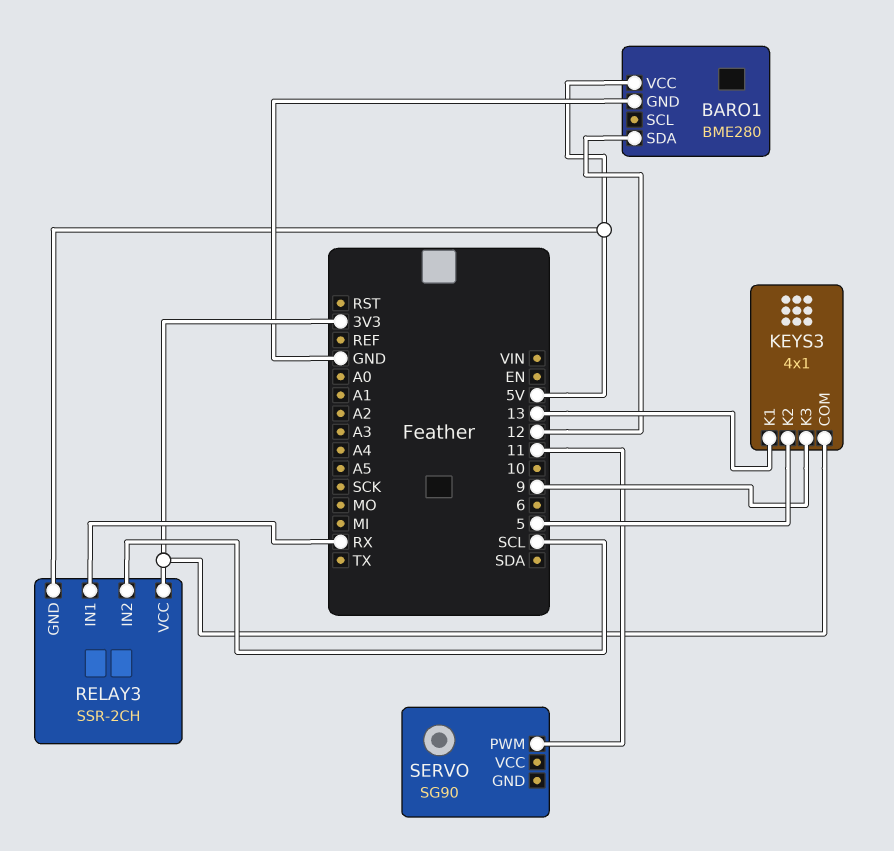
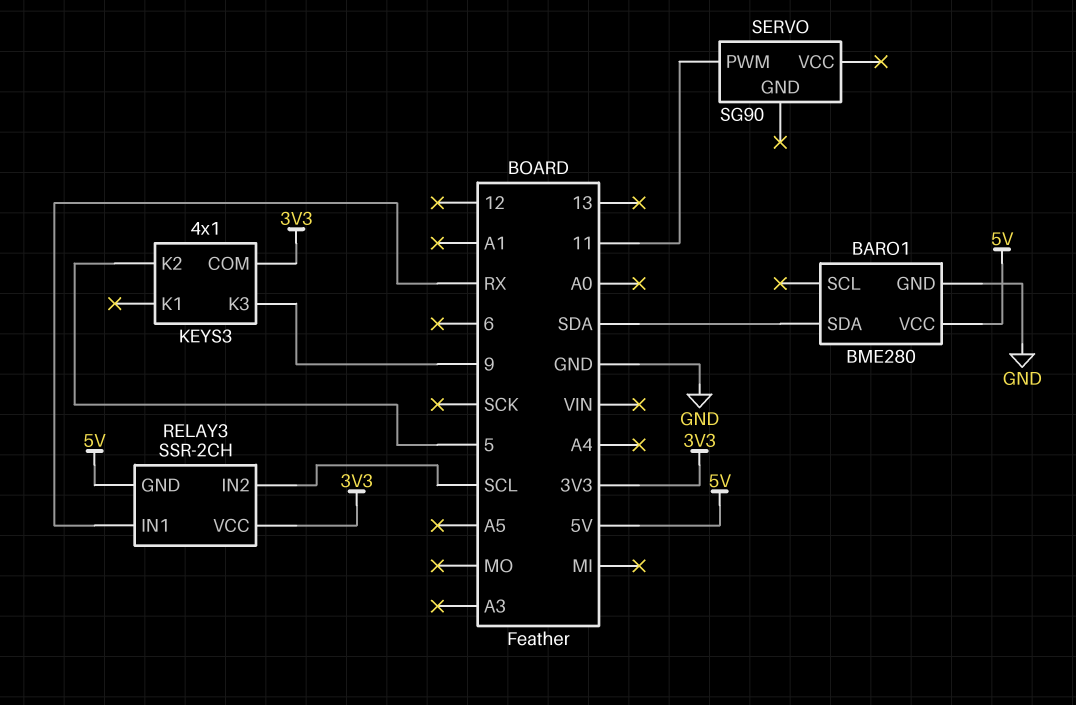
BARO1 pin SDA: 12 -> SDA
KEYS3 pin K1: 13 -> none

